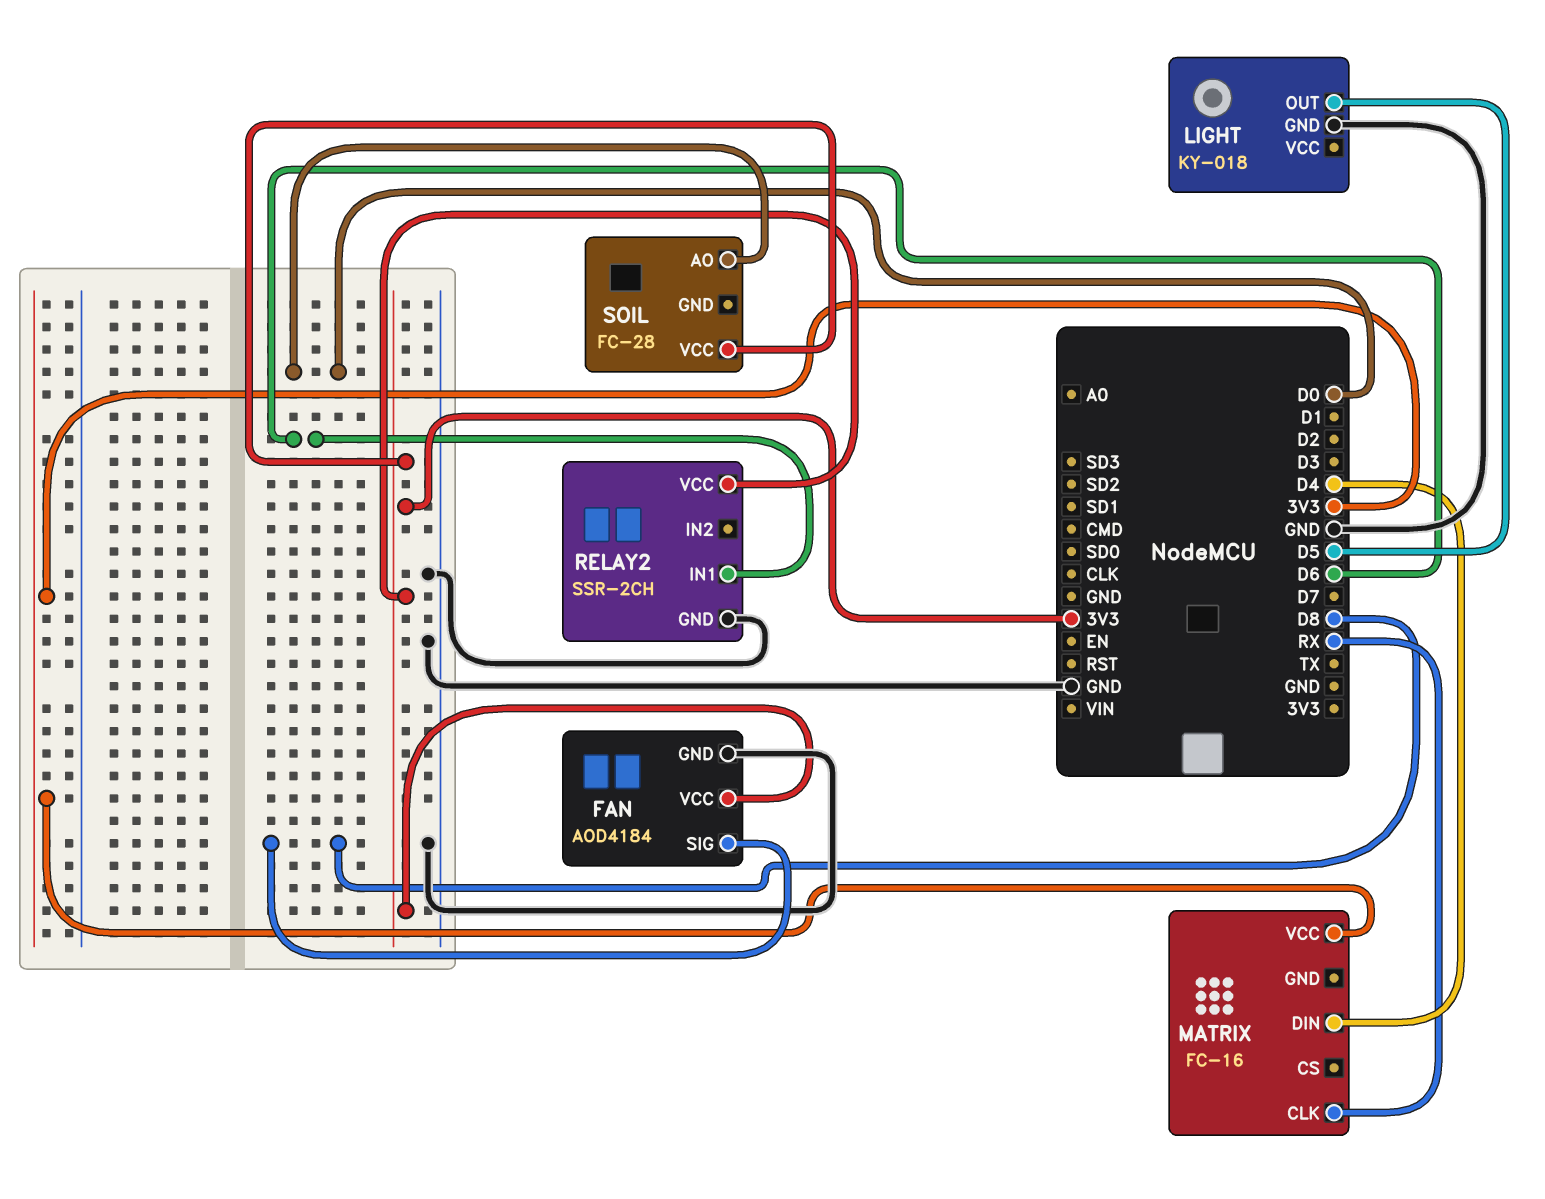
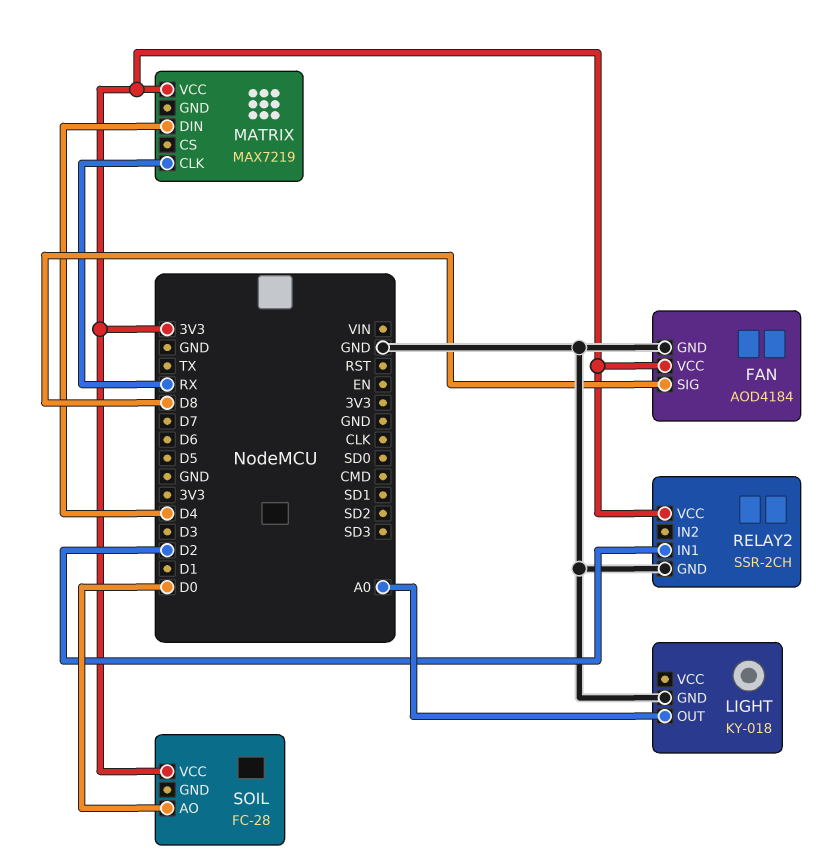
LIGHT pin OUT: D5 -> A0
MATRIX: FC-16 -> MAX7219
RELAY2 pin IN1: D6 -> D2

